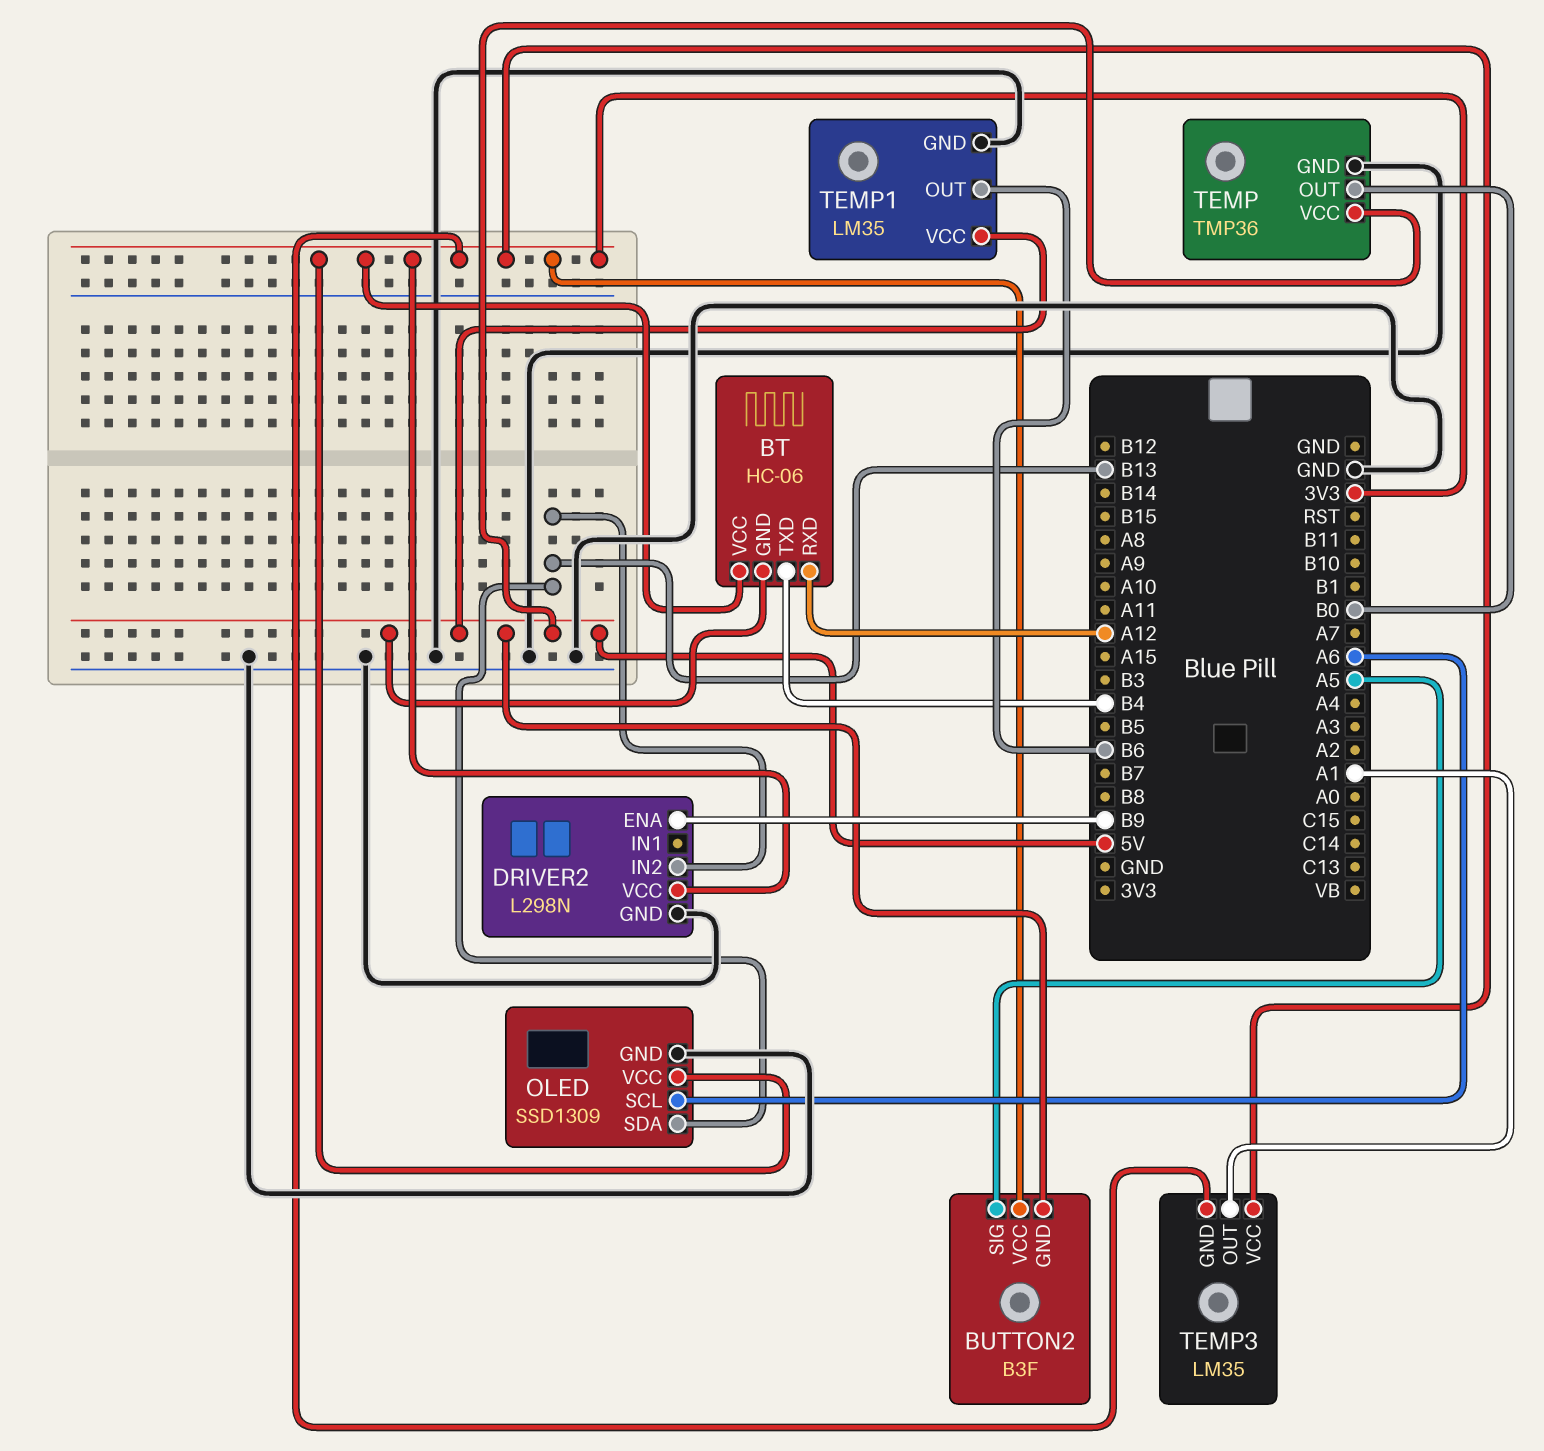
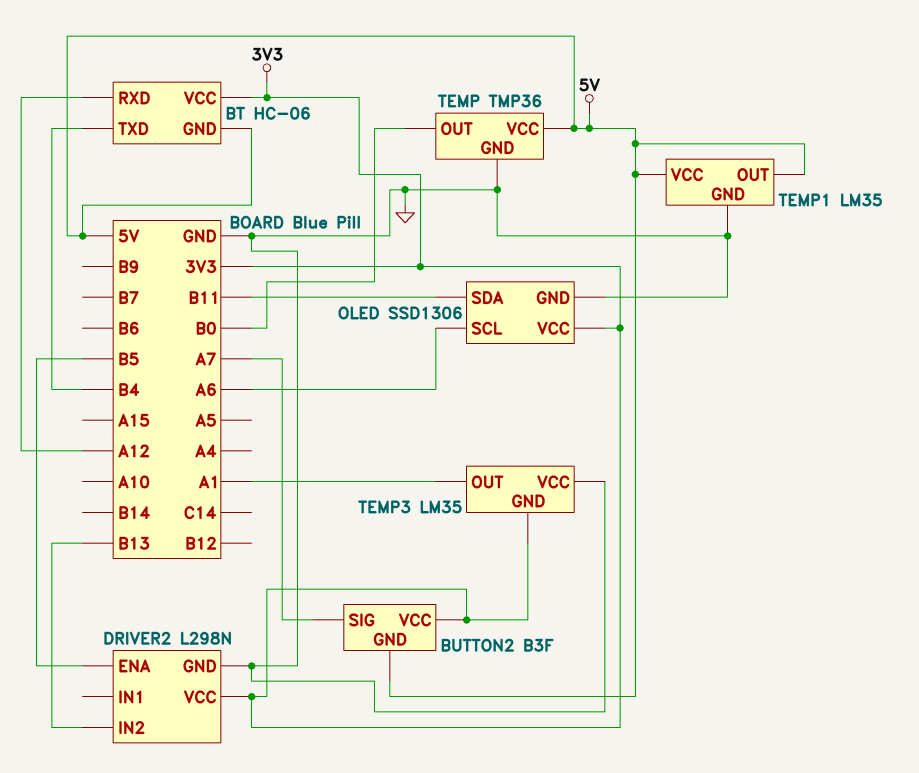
BUTTON2 pin SIG: A5 -> A7
DRIVER2 pin ENA: B9 -> B5
OLED: SSD1309 -> SSD1306
OLED pin SDA: B13 -> B11
TEMP1 pin OUT: B6 -> 5V
TEMP3 pin VCC: 3V3 -> GND

